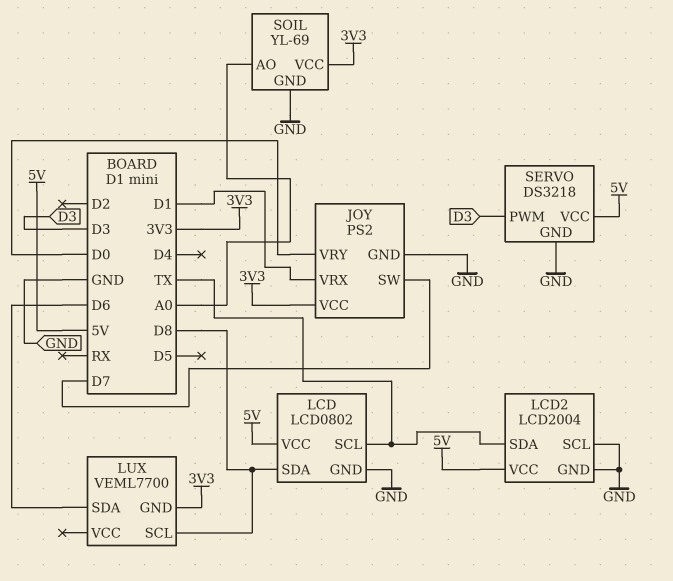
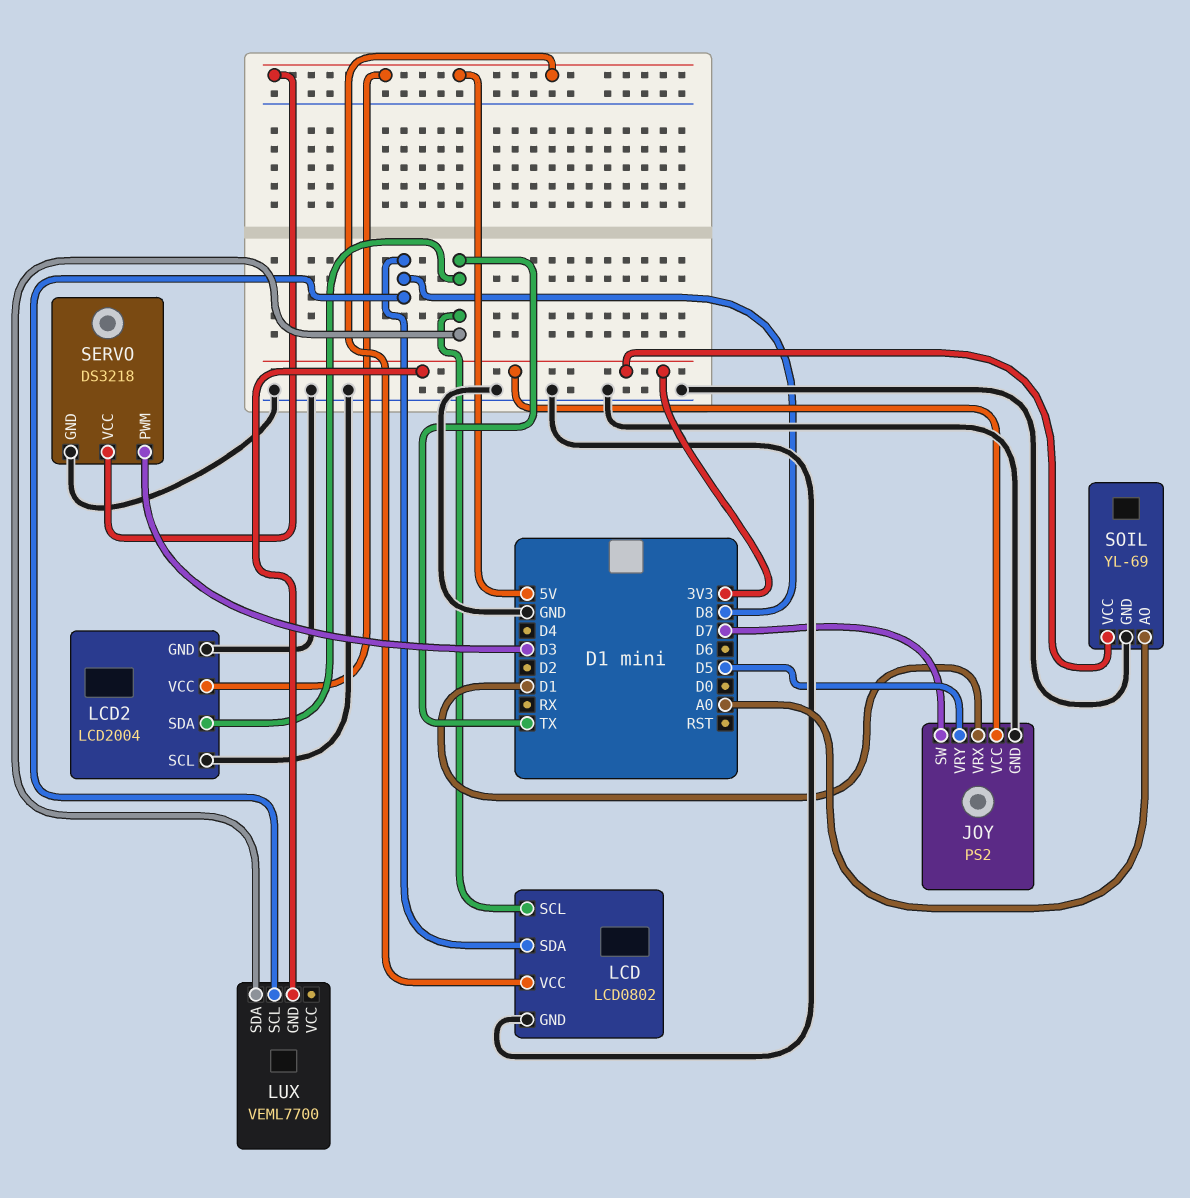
JOY pin VRY: D0 -> D5
LUX pin SDA: D6 -> TX

